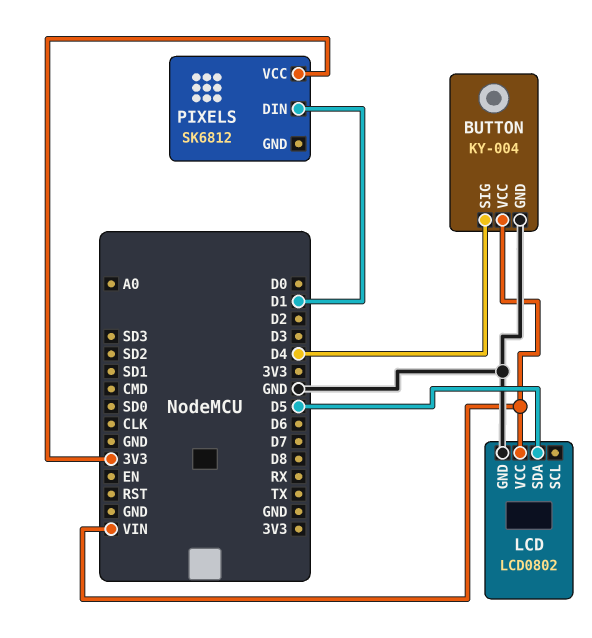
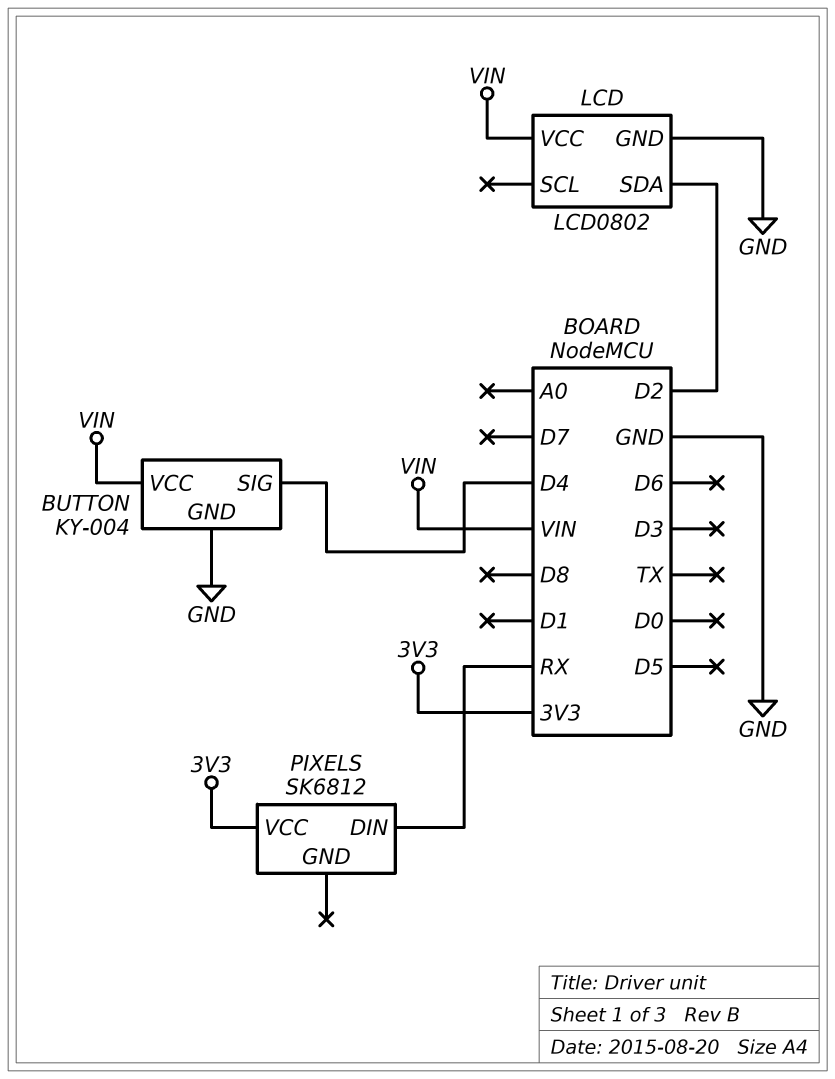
LCD pin SDA: D5 -> D2
PIXELS pin DIN: D1 -> RX

